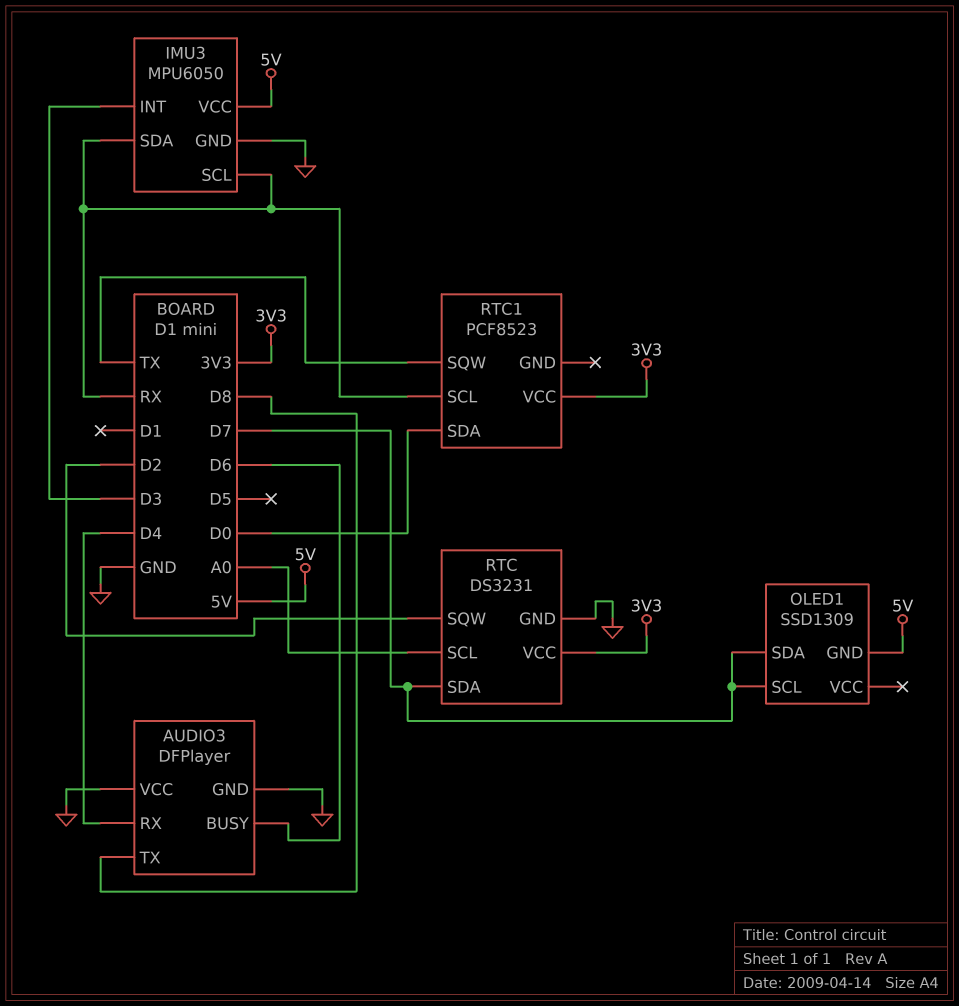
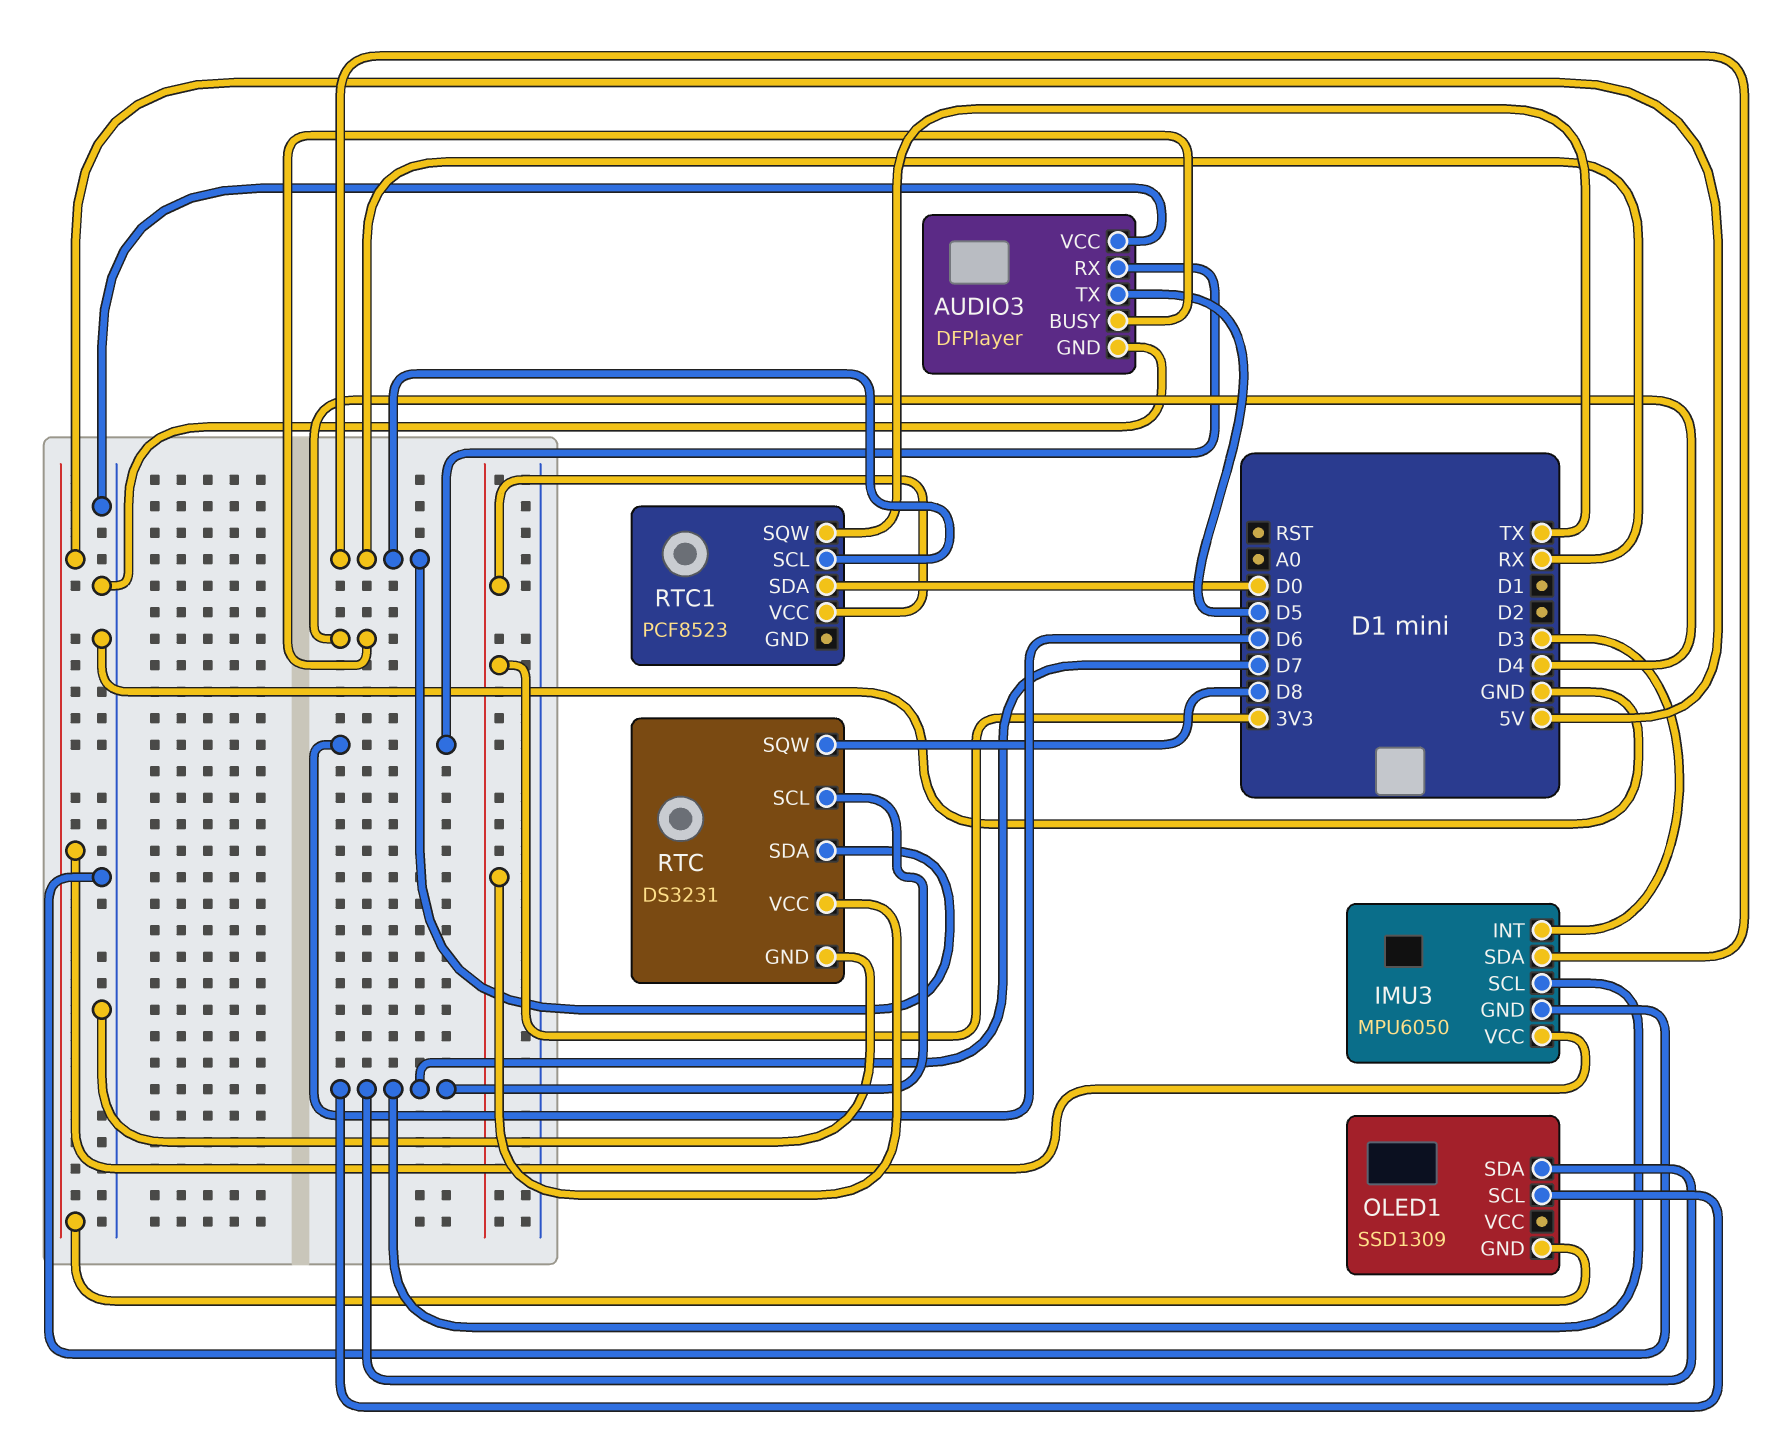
AUDIO3 pin BUSY: D6 -> D4
AUDIO3 pin RX: D4 -> D6
AUDIO3 pin TX: D8 -> D5
IMU3 pin SCL: RX -> D7
RTC pin SCL: A0 -> D7
RTC pin SDA: D7 -> RX
RTC pin SQW: D2 -> D8

